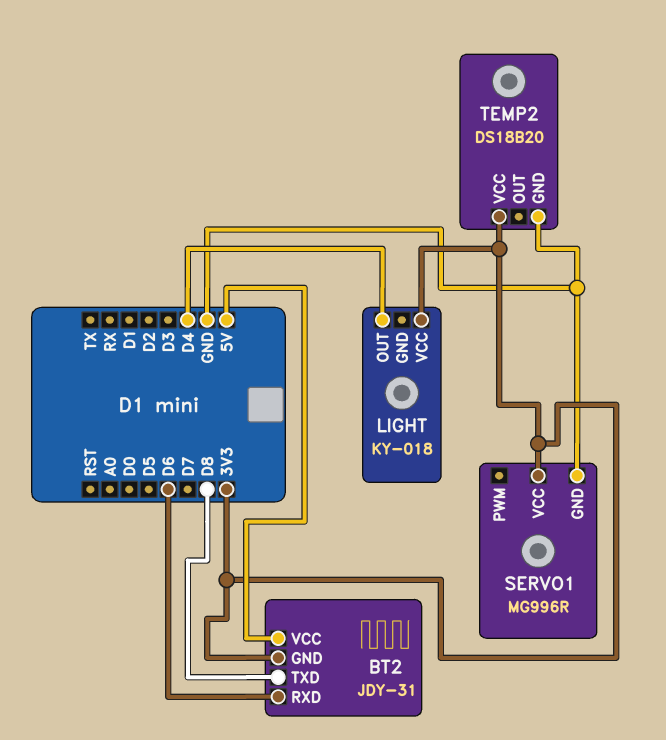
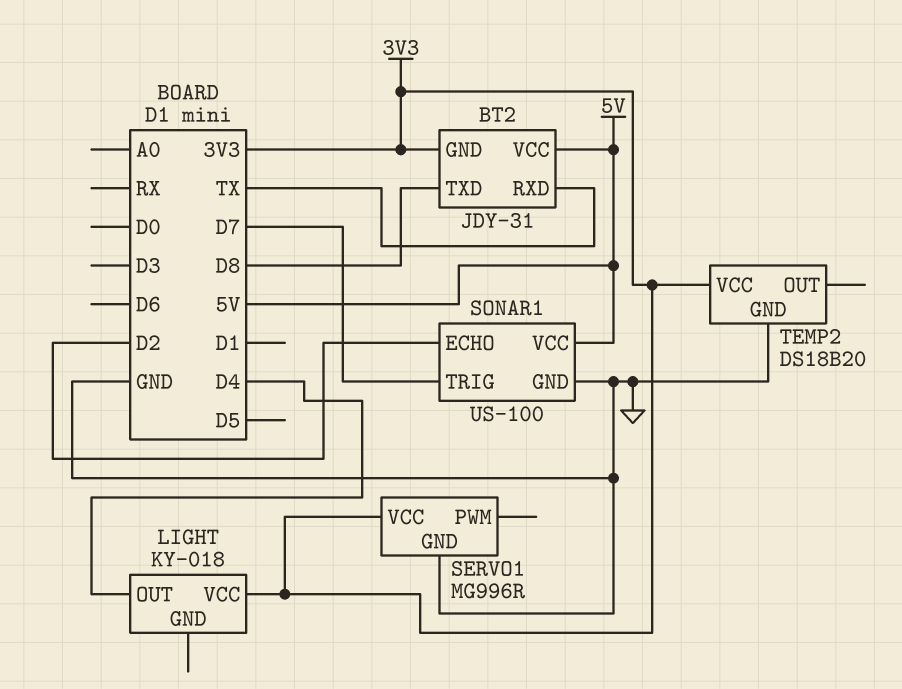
BT2 pin RXD: D6 -> TX
SONAR1: none -> US-100
SONAR1 pin ECHO: none -> D2
SONAR1 pin GND: none -> GND
SONAR1 pin TRIG: none -> D7
SONAR1 pin VCC: none -> 5V

